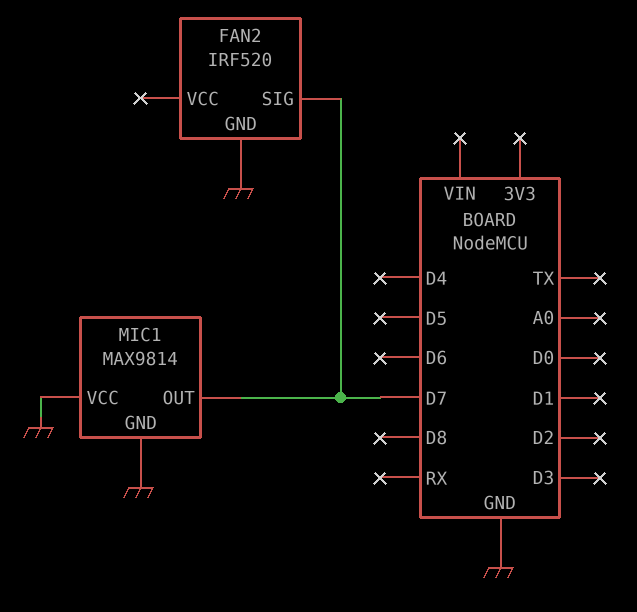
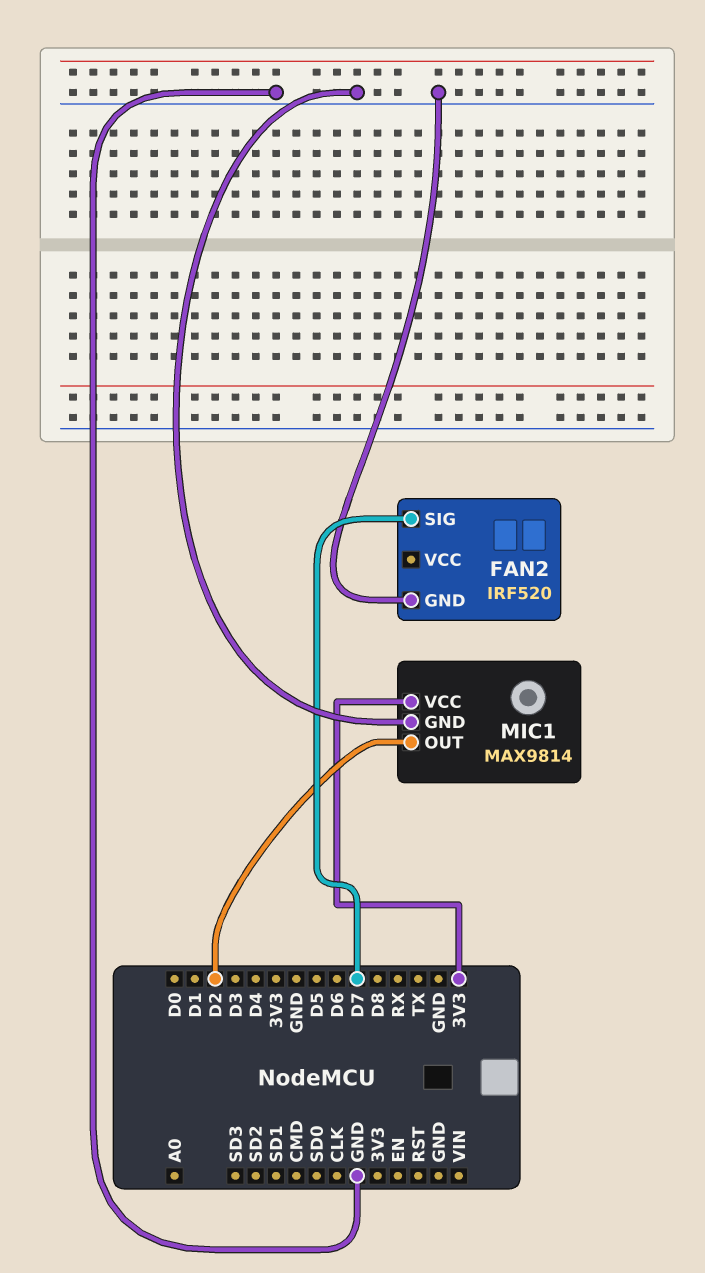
MIC1 pin OUT: D7 -> D2
MIC1 pin VCC: GND -> 3V3

